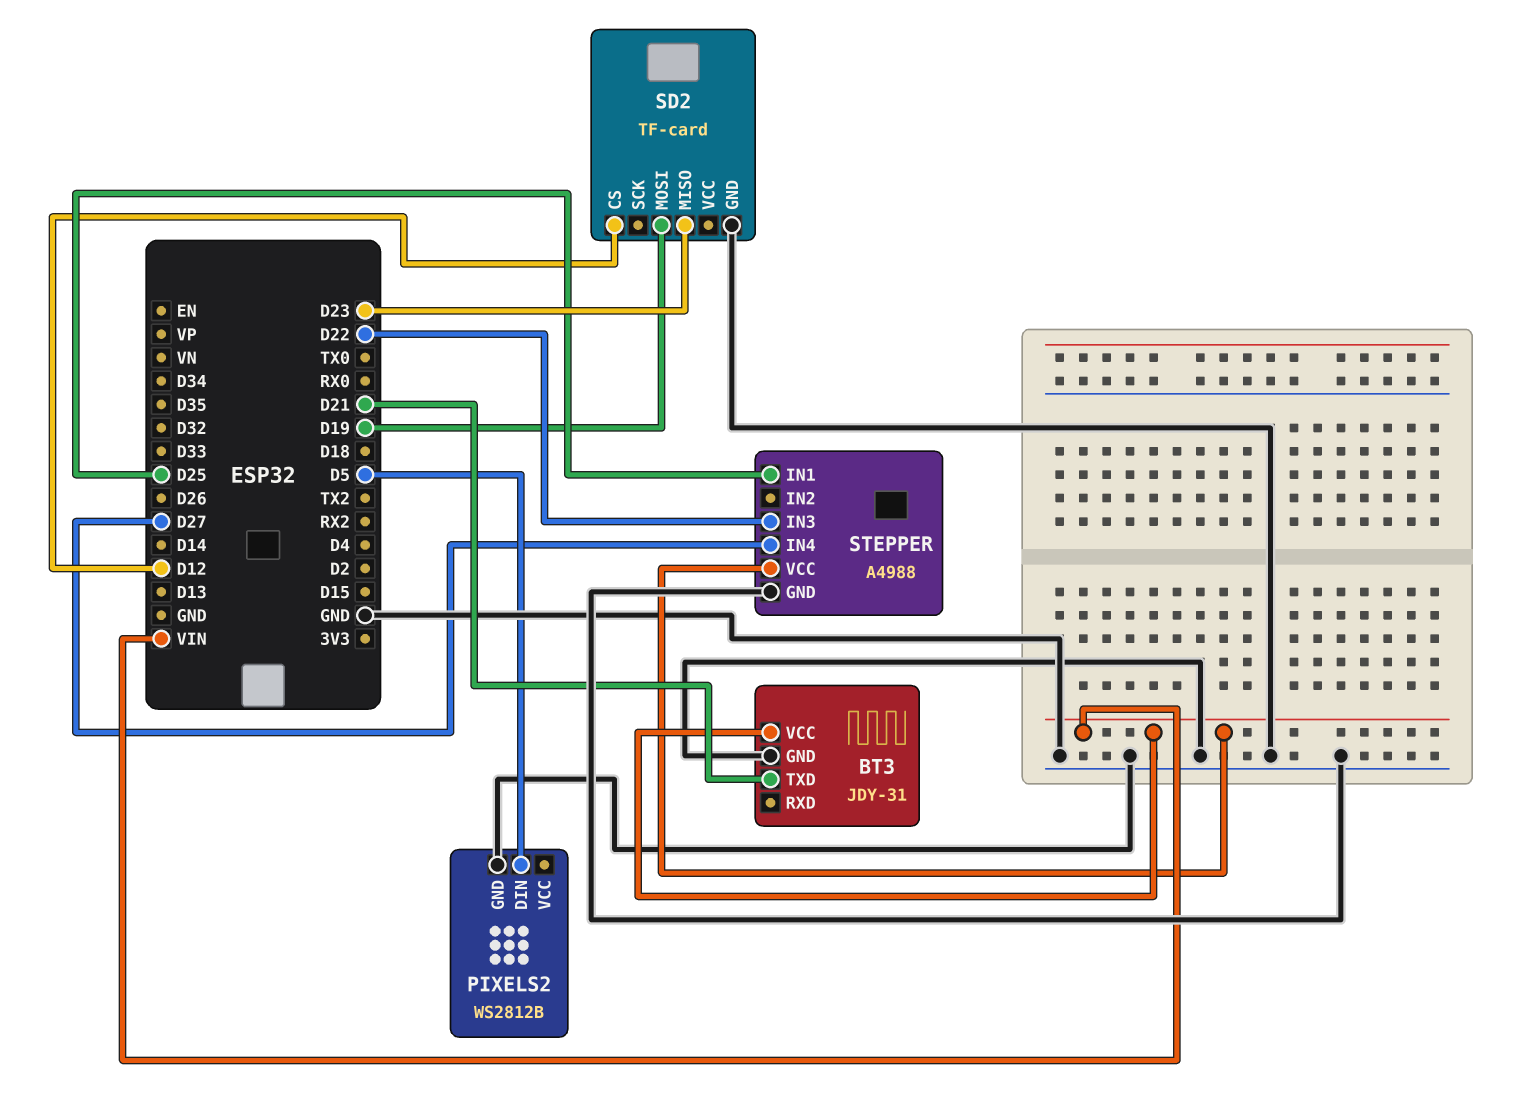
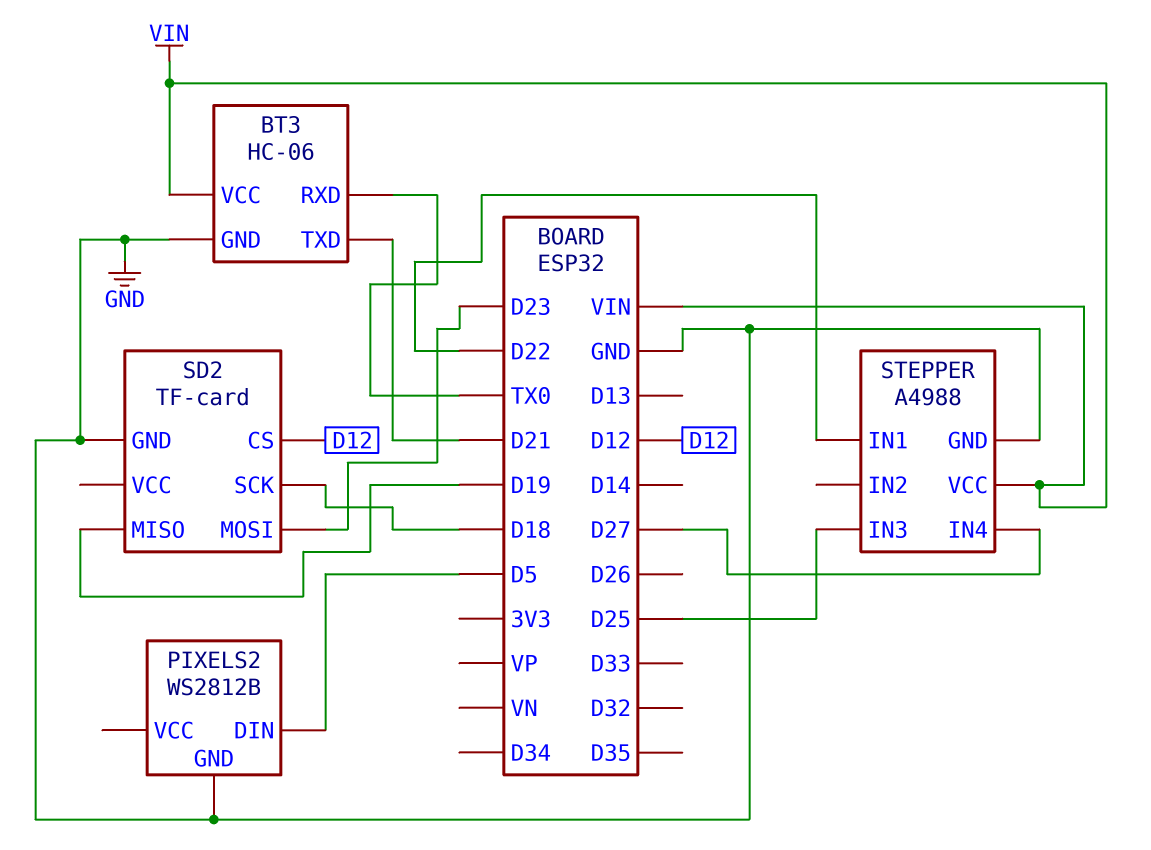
BT3: JDY-31 -> HC-06
BT3 pin RXD: none -> TX0
SD2 pin MISO: D23 -> D19
SD2 pin MOSI: D19 -> D23
SD2 pin SCK: none -> D18
STEPPER pin IN1: D25 -> D22
STEPPER pin IN3: D22 -> D25

